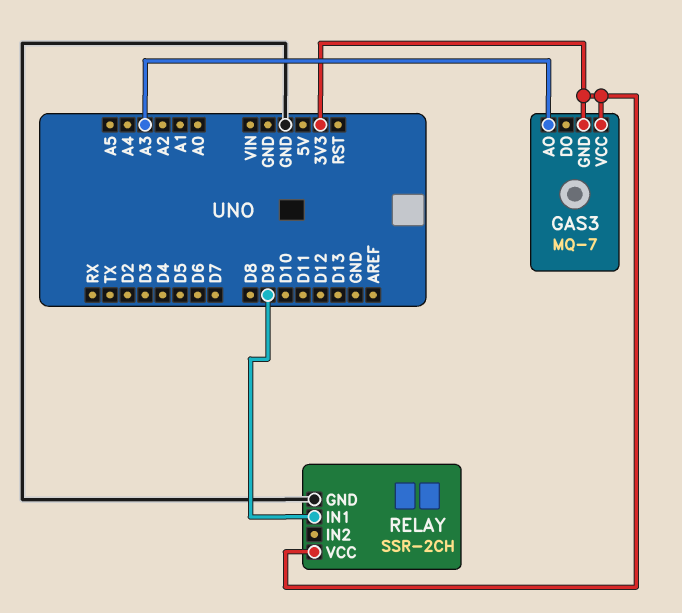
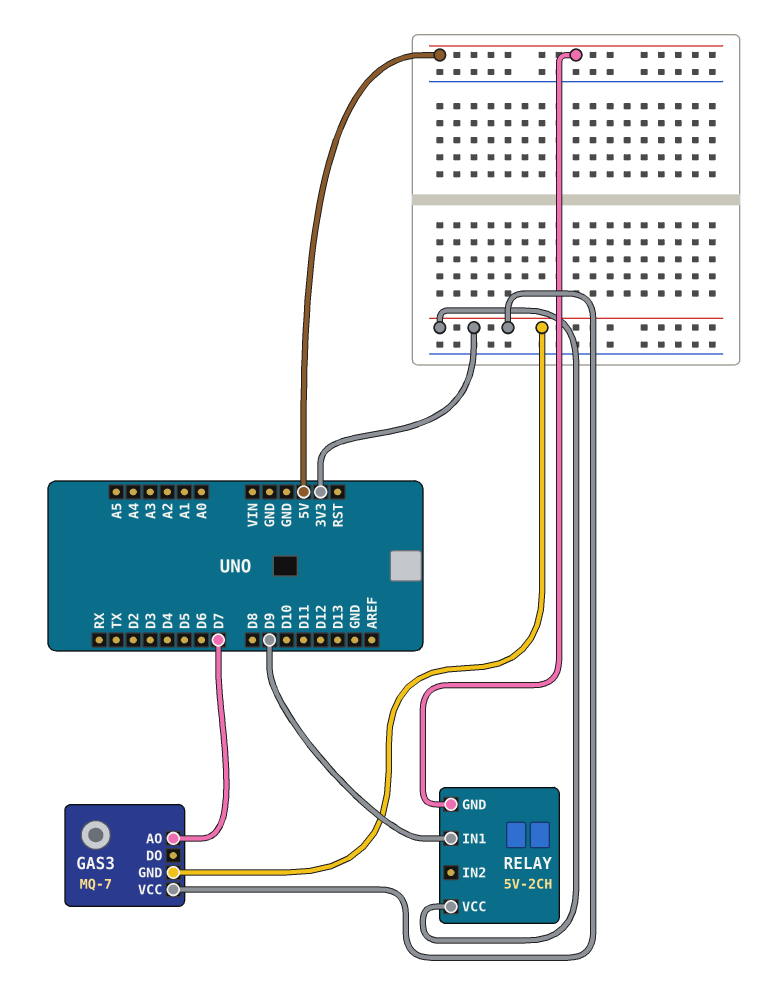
GAS3 pin AO: A3 -> D7
RELAY: SSR-2CH -> 5V-2CH
RELAY pin GND: GND -> 5V

